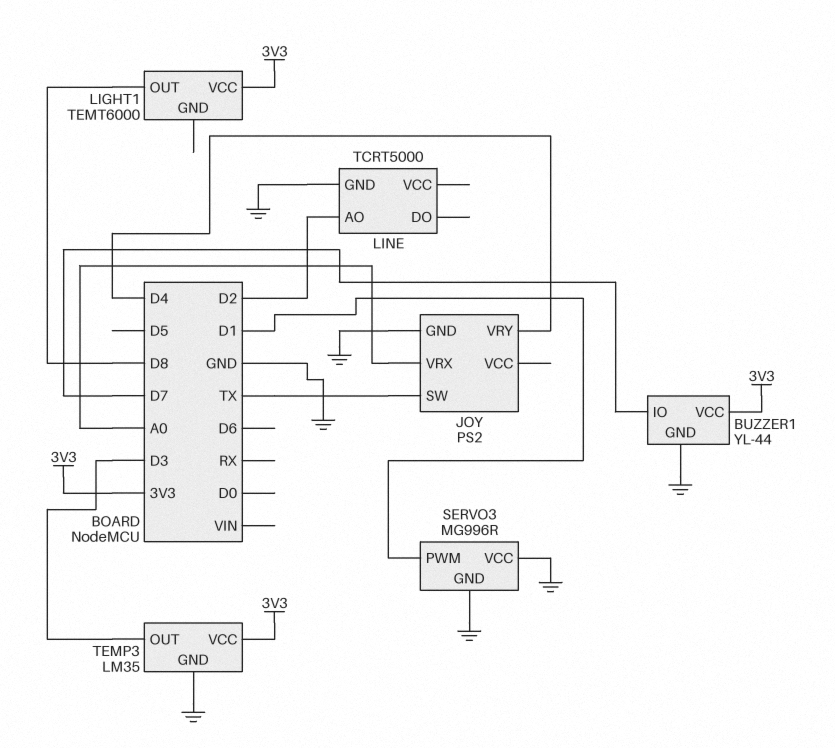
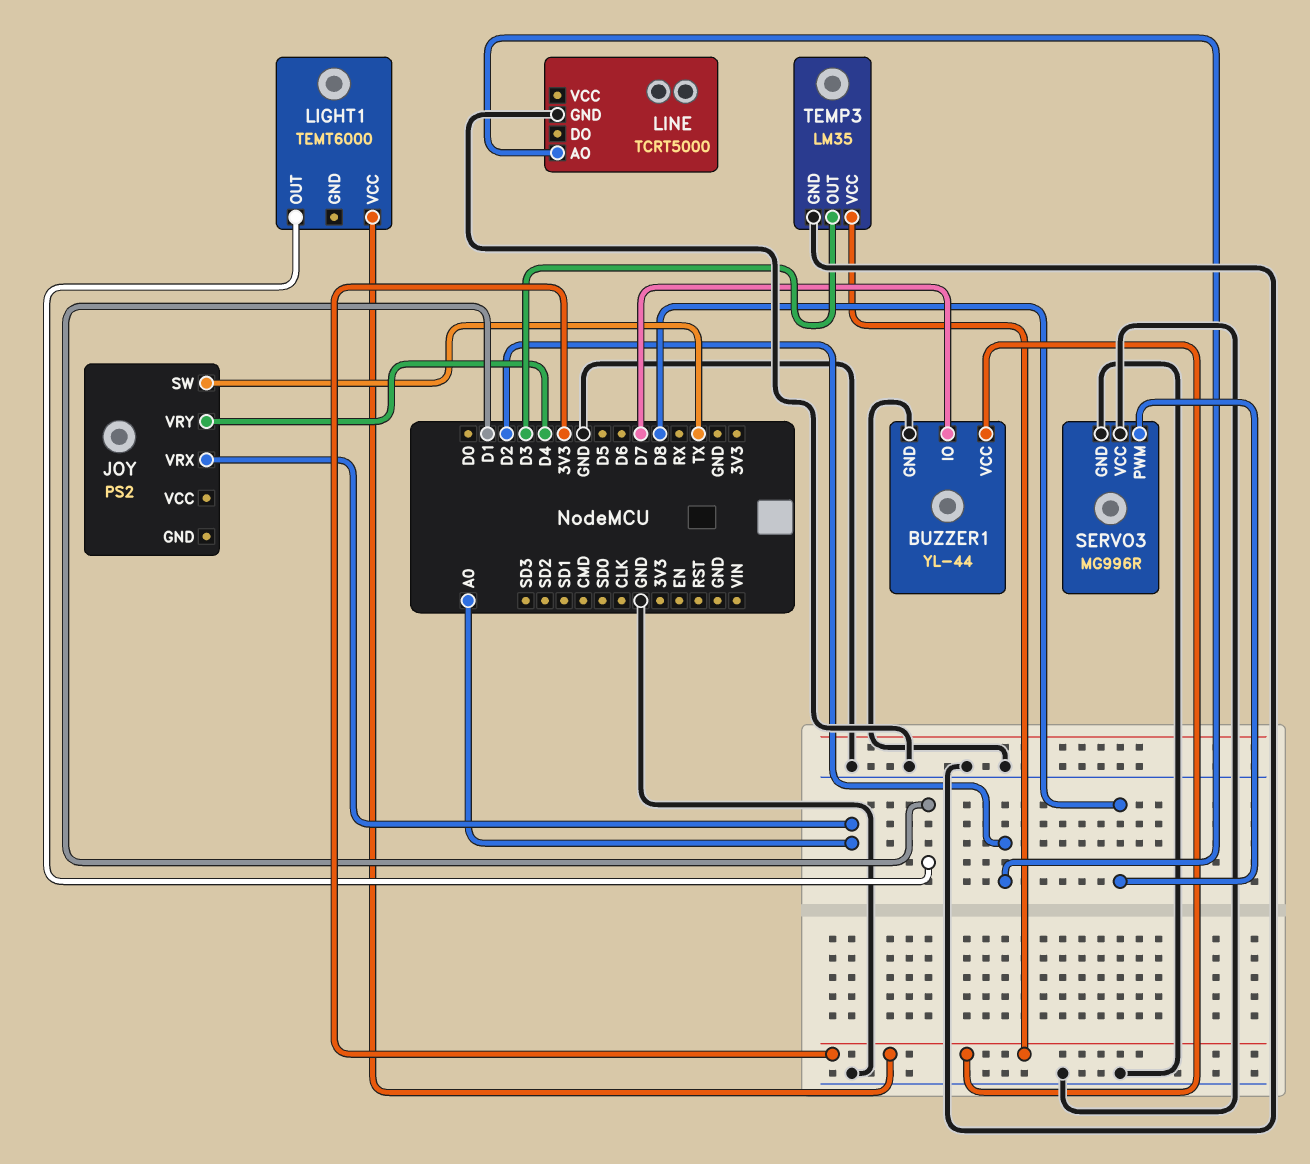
JOY pin GND: GND -> none
LIGHT1 pin OUT: D8 -> D1
SERVO3 pin PWM: D1 -> D8

